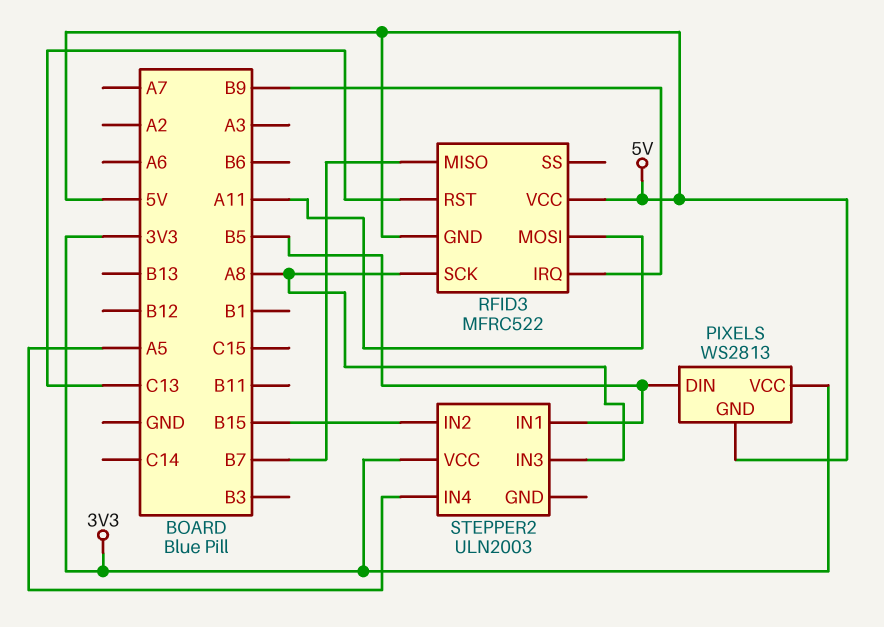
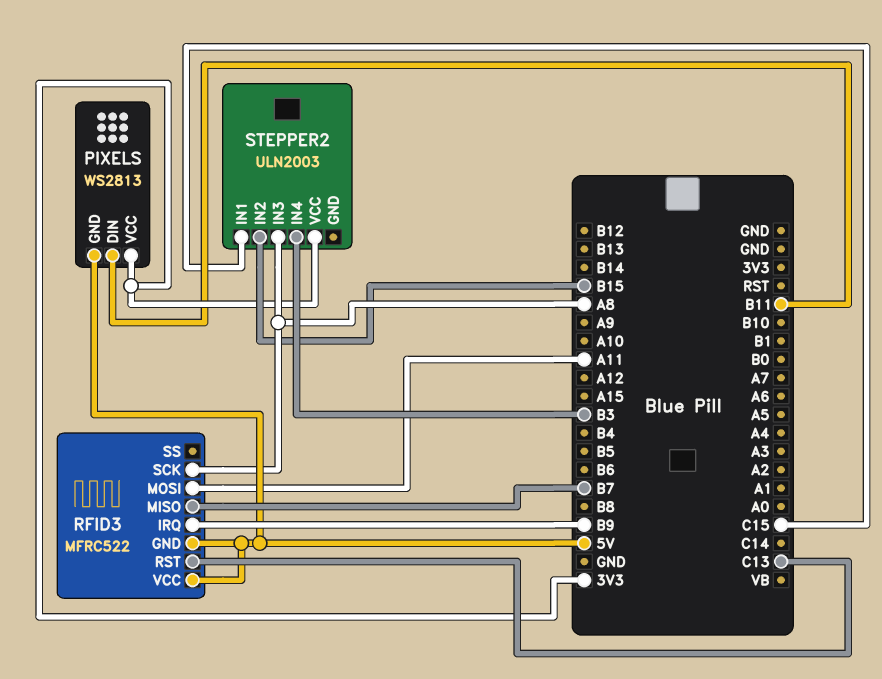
PIXELS pin DIN: B5 -> B11
STEPPER2 pin IN1: B5 -> C15
STEPPER2 pin IN4: A5 -> B3

